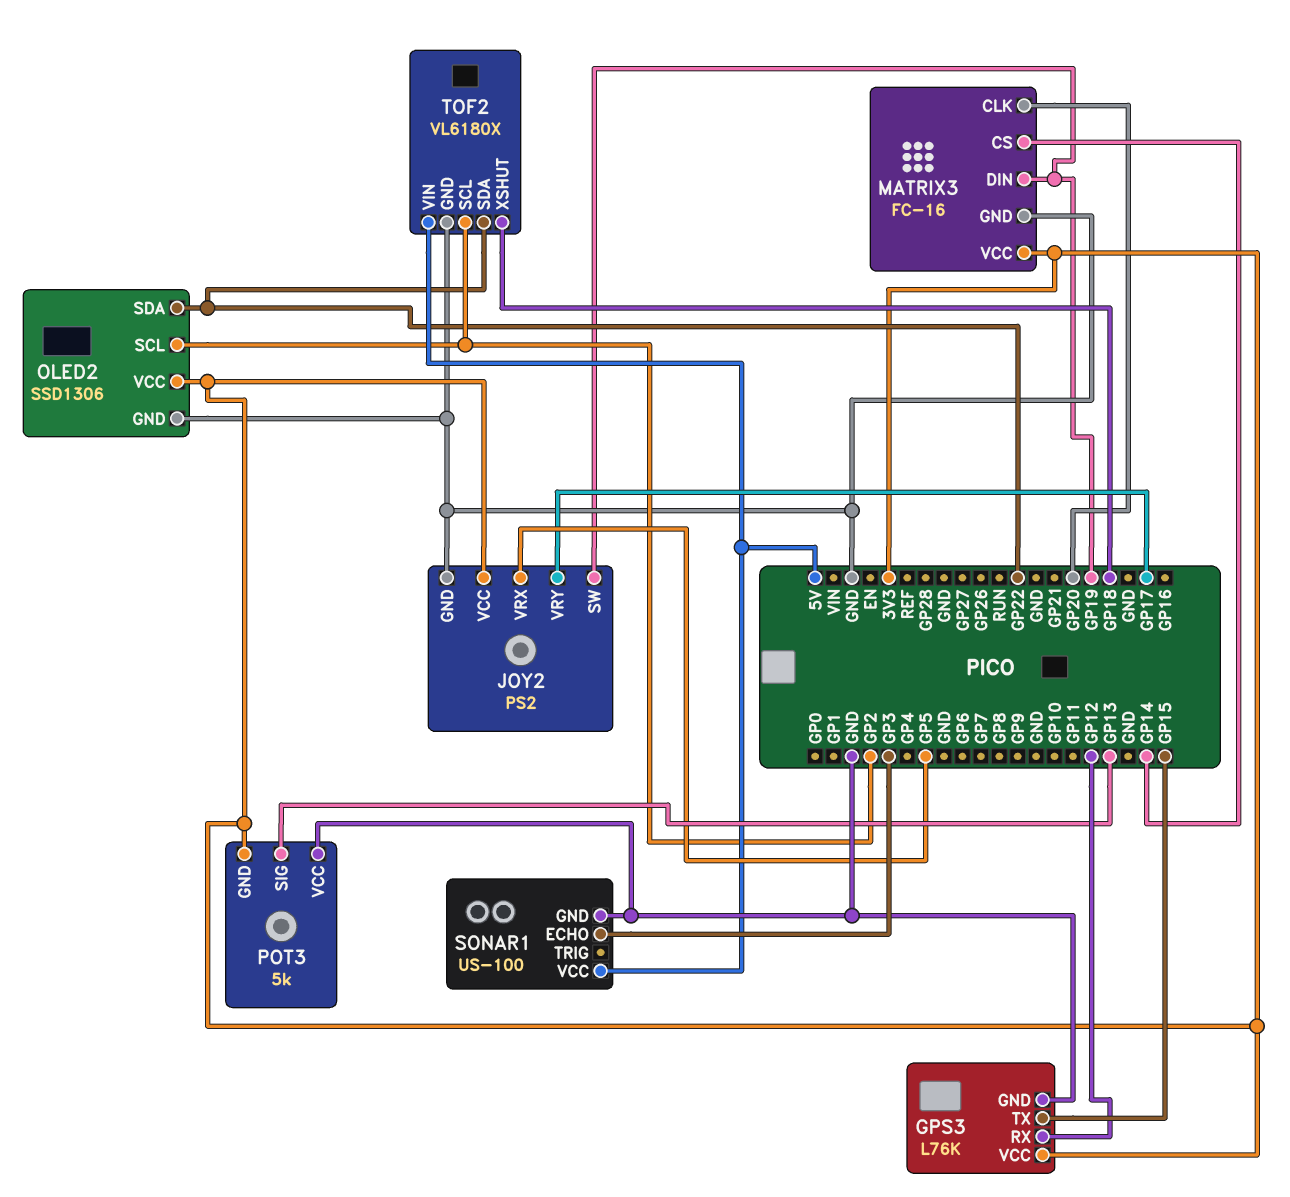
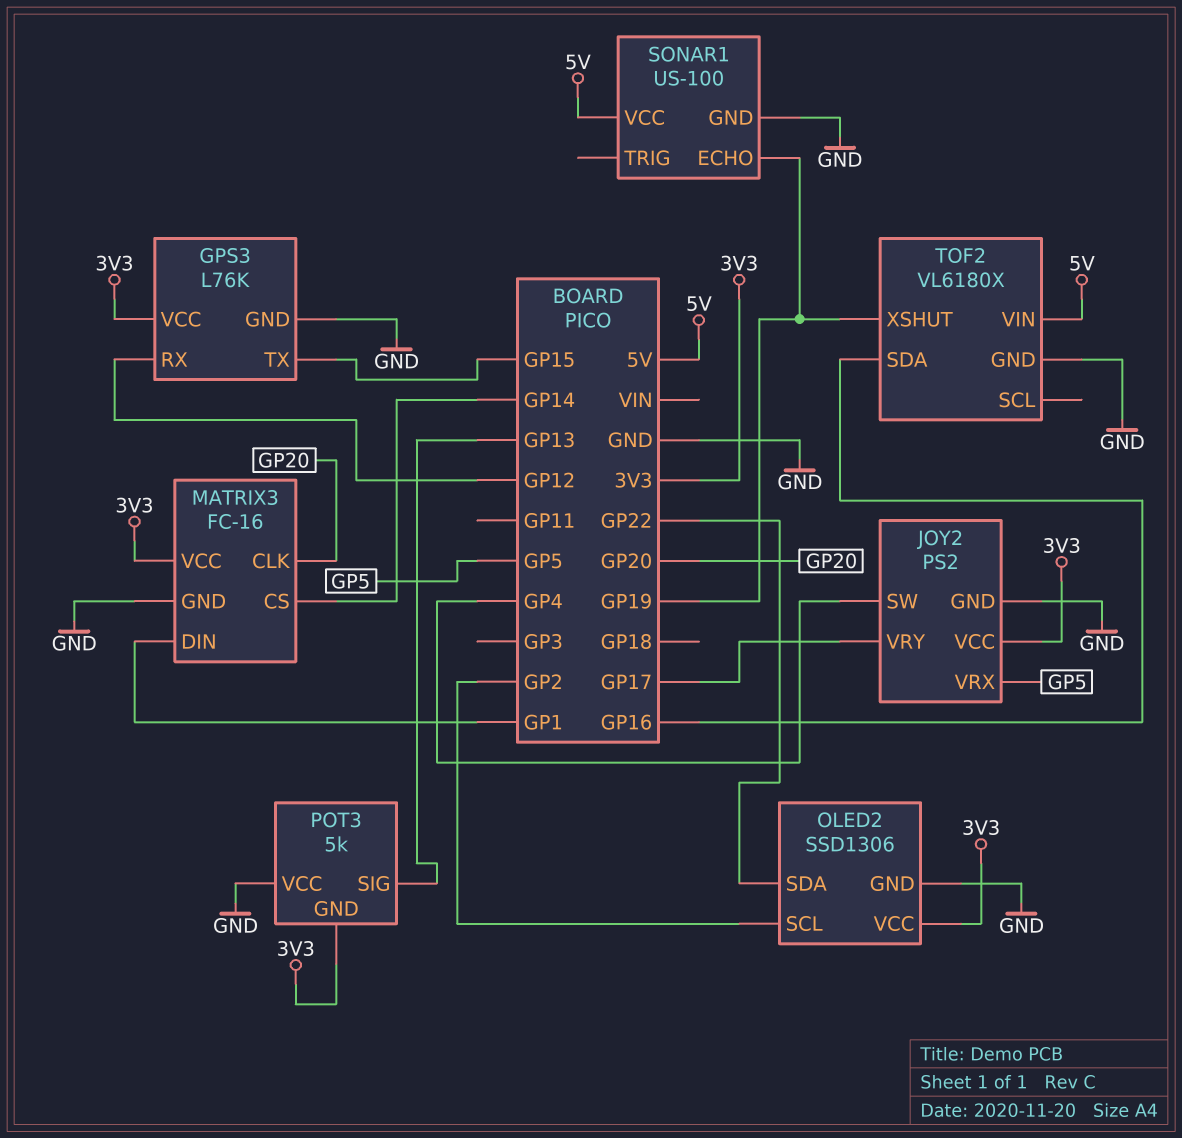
JOY2 pin SW: GP19 -> GP4
MATRIX3 pin DIN: GP19 -> GP1
SONAR1 pin ECHO: GP3 -> GP19
TOF2 pin SCL: GP2 -> none
TOF2 pin SDA: GP22 -> GP16
TOF2 pin XSHUT: GP18 -> GP19

